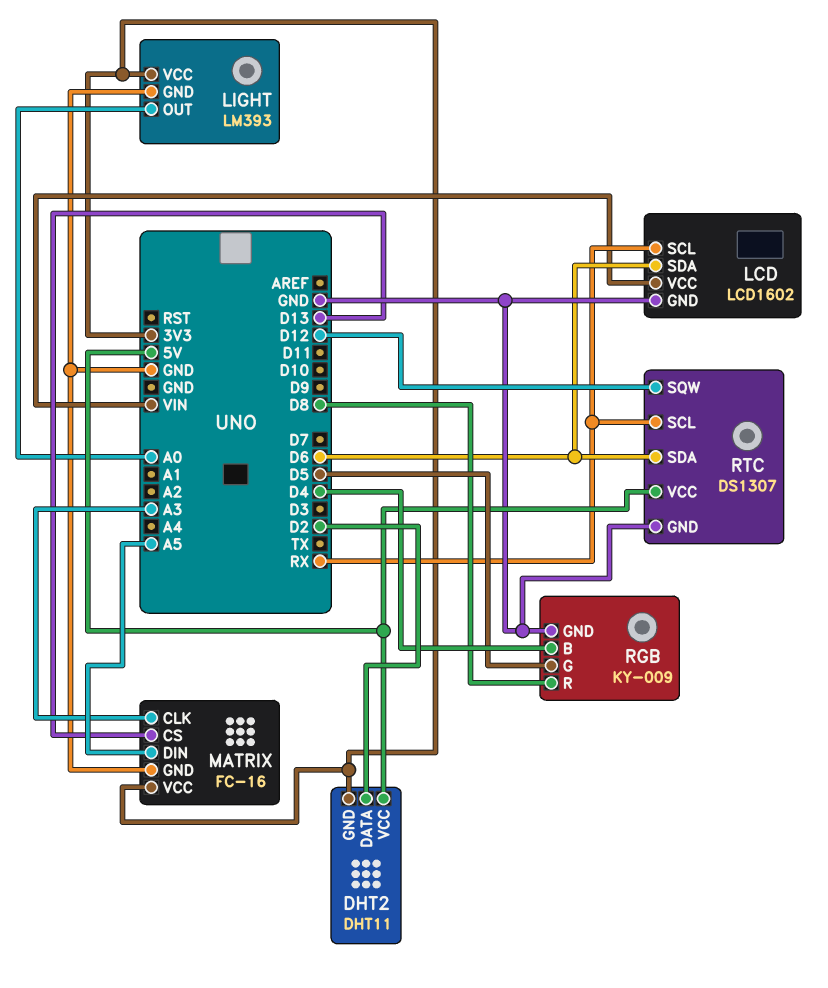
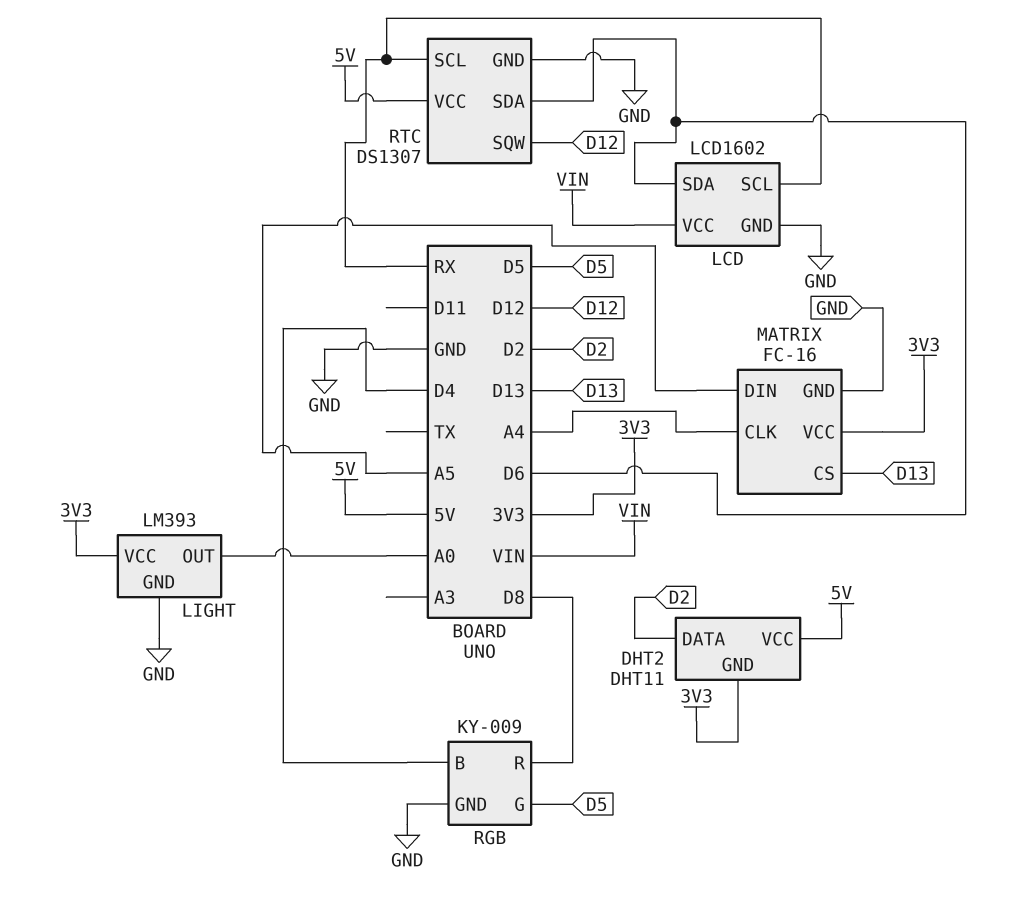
MATRIX pin CLK: A3 -> A4

